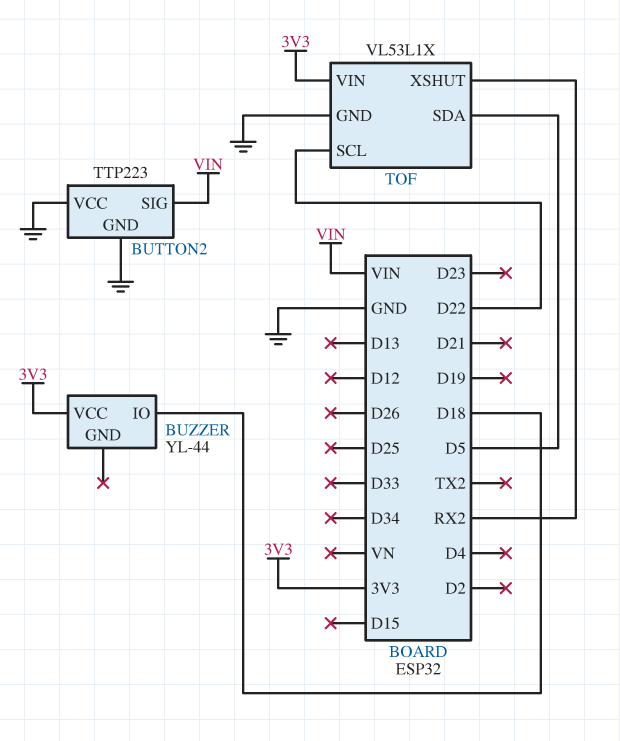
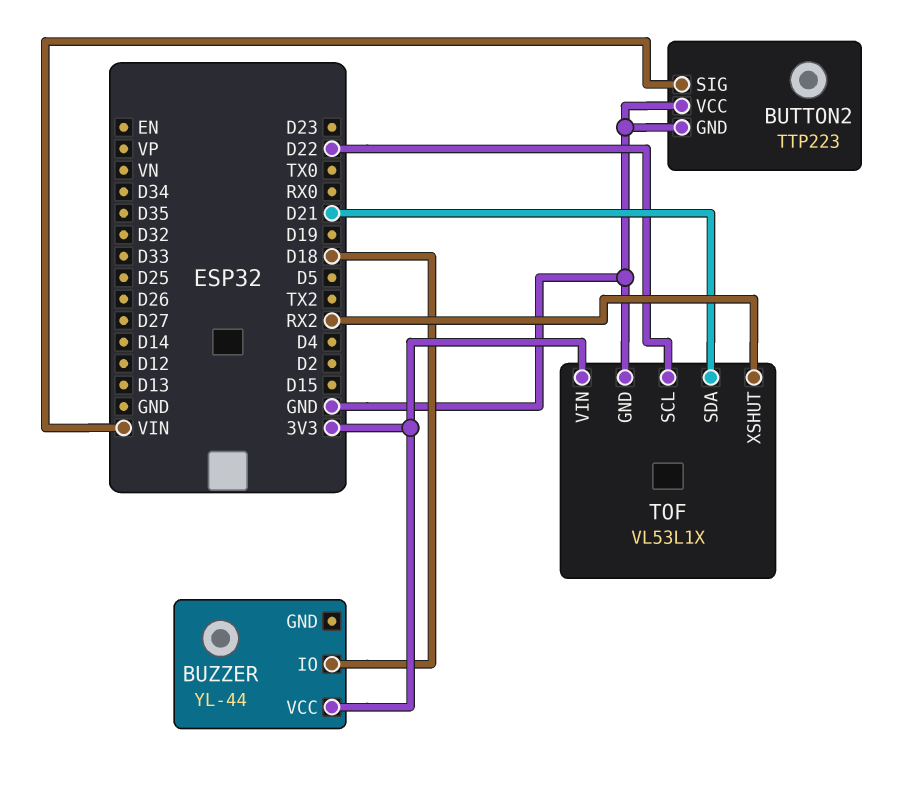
TOF pin SDA: D5 -> D21

